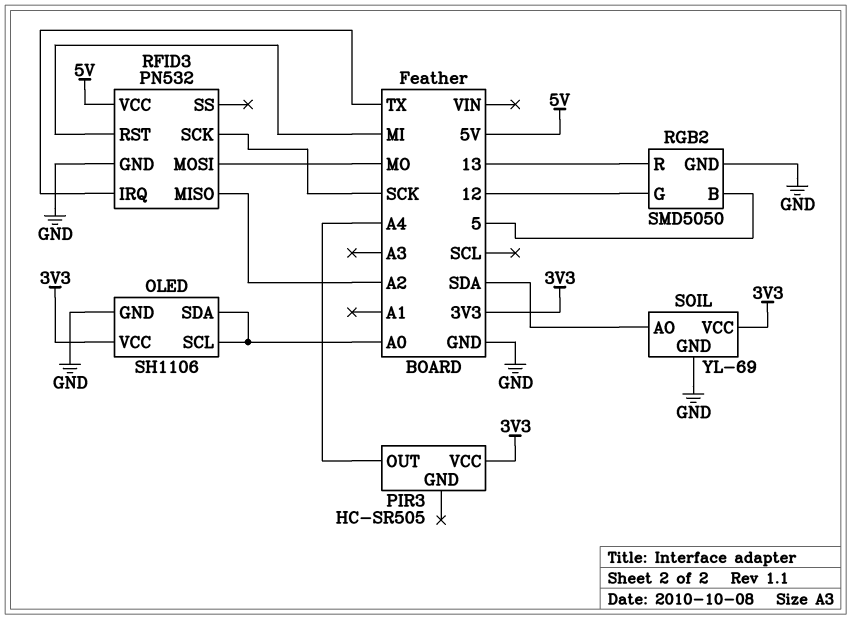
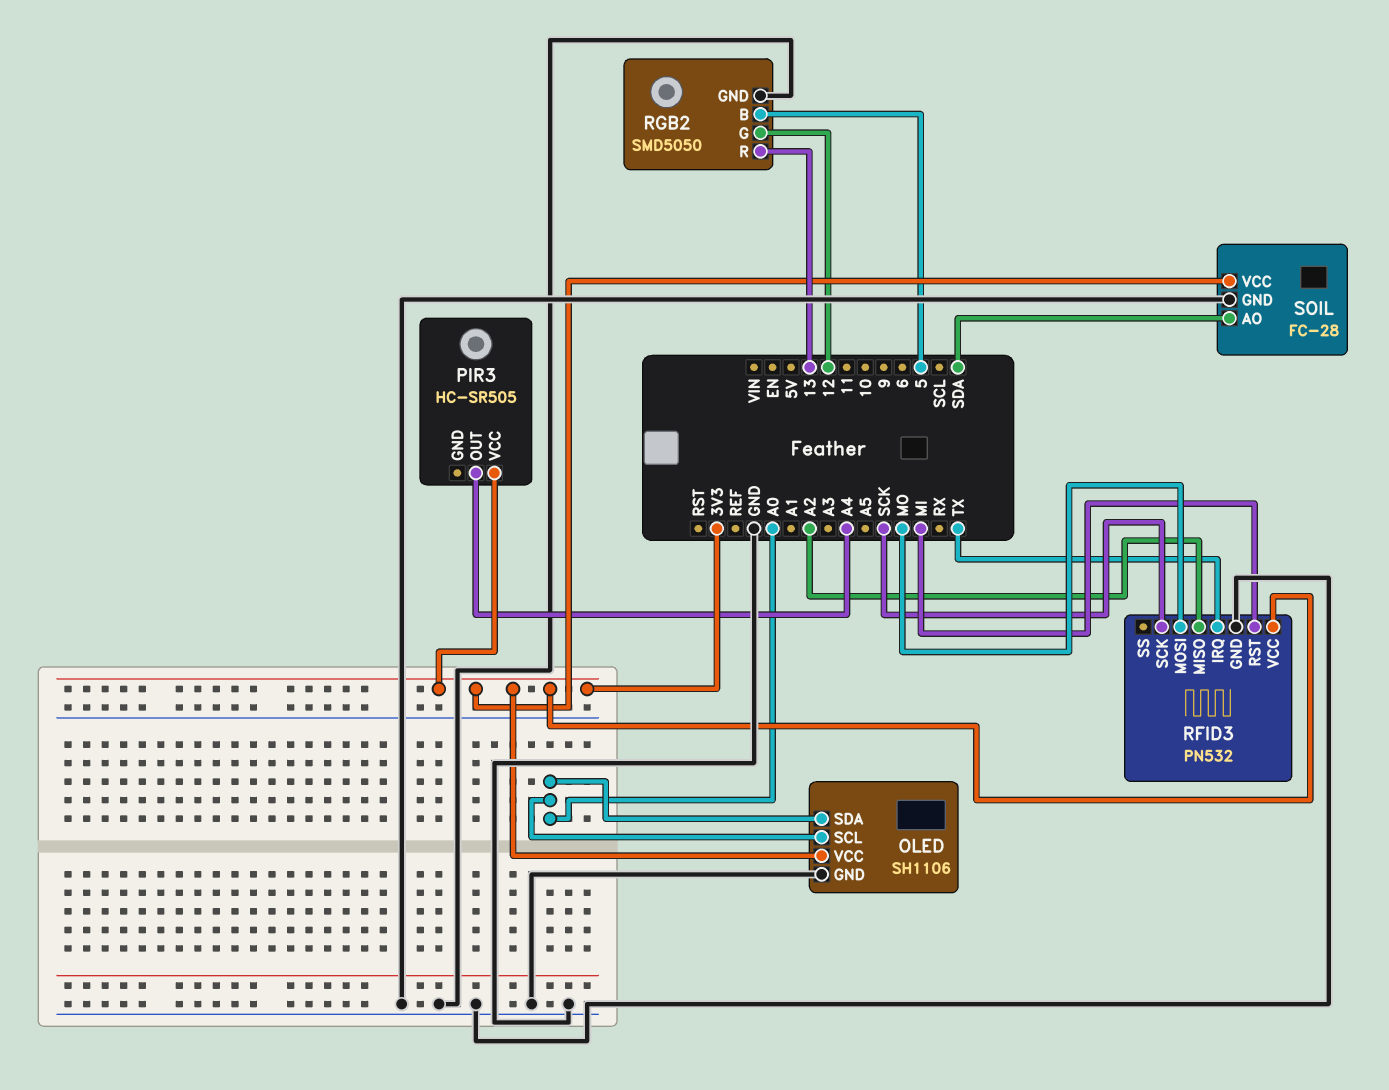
RFID3 pin VCC: 5V -> 3V3
SOIL: YL-69 -> FC-28

